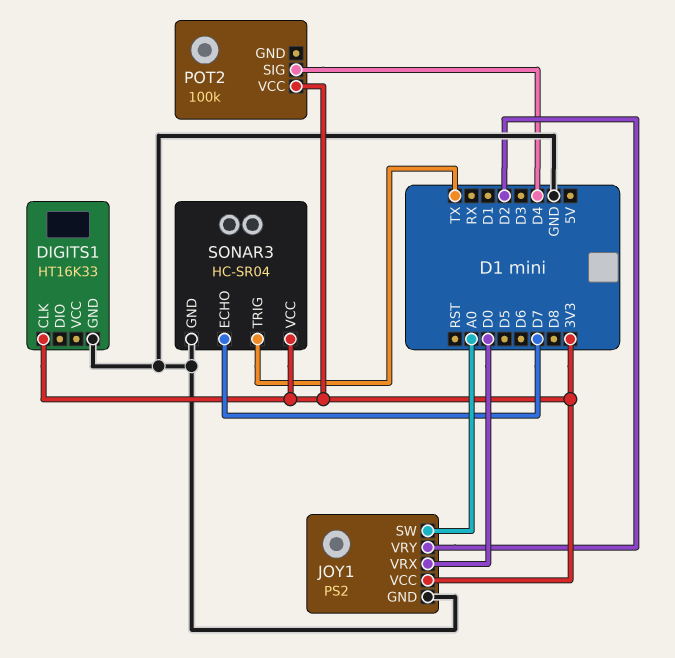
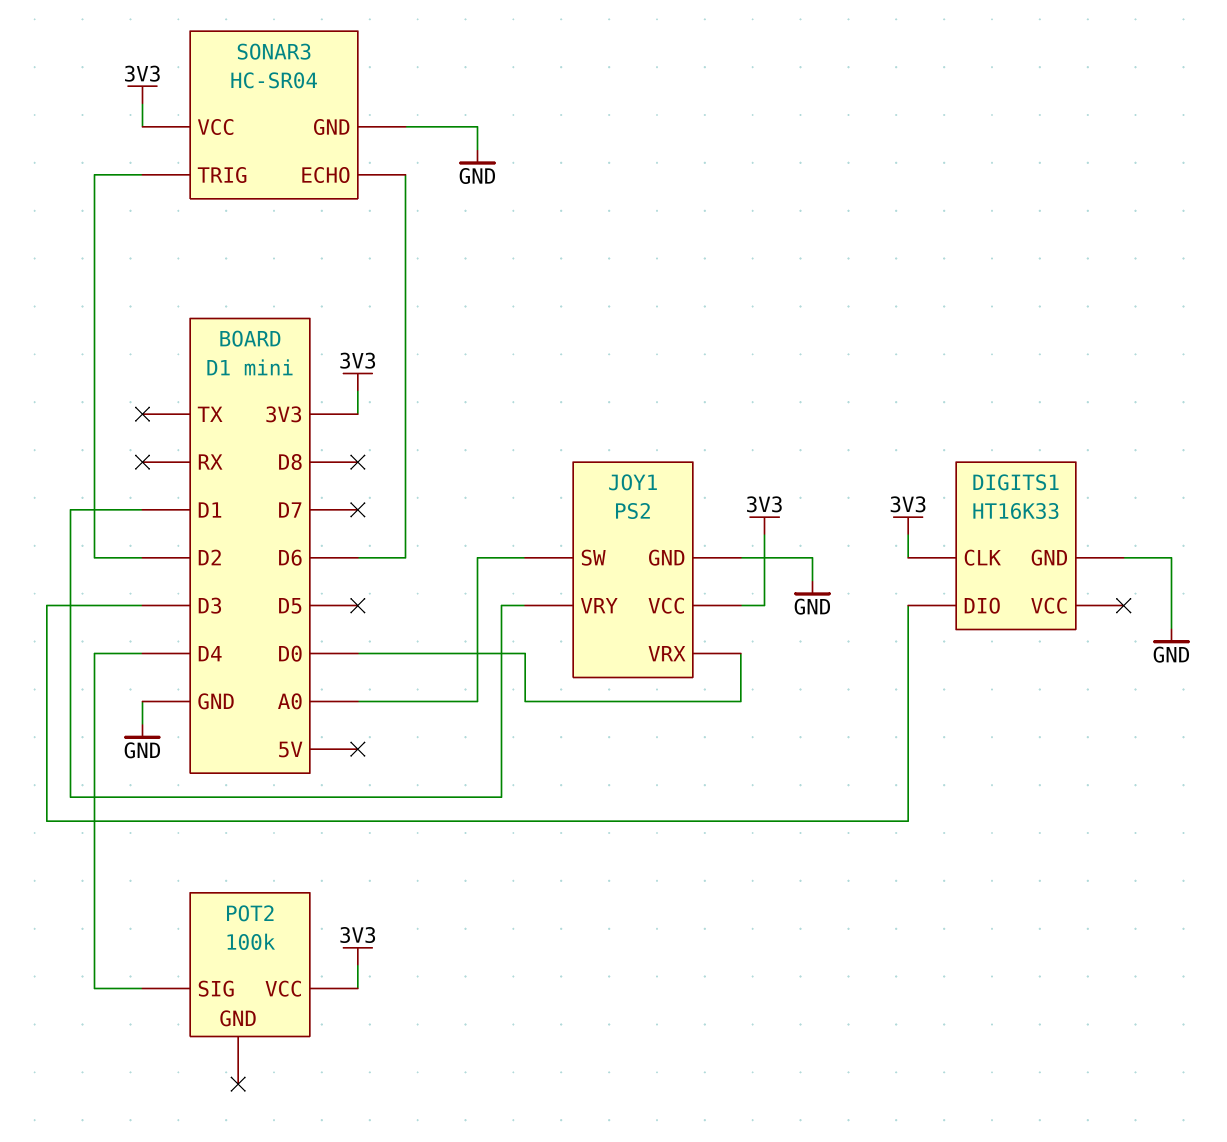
DIGITS1 pin DIO: none -> D3
JOY1 pin VRY: D2 -> D1
SONAR3 pin ECHO: D7 -> D6
SONAR3 pin TRIG: TX -> D2

